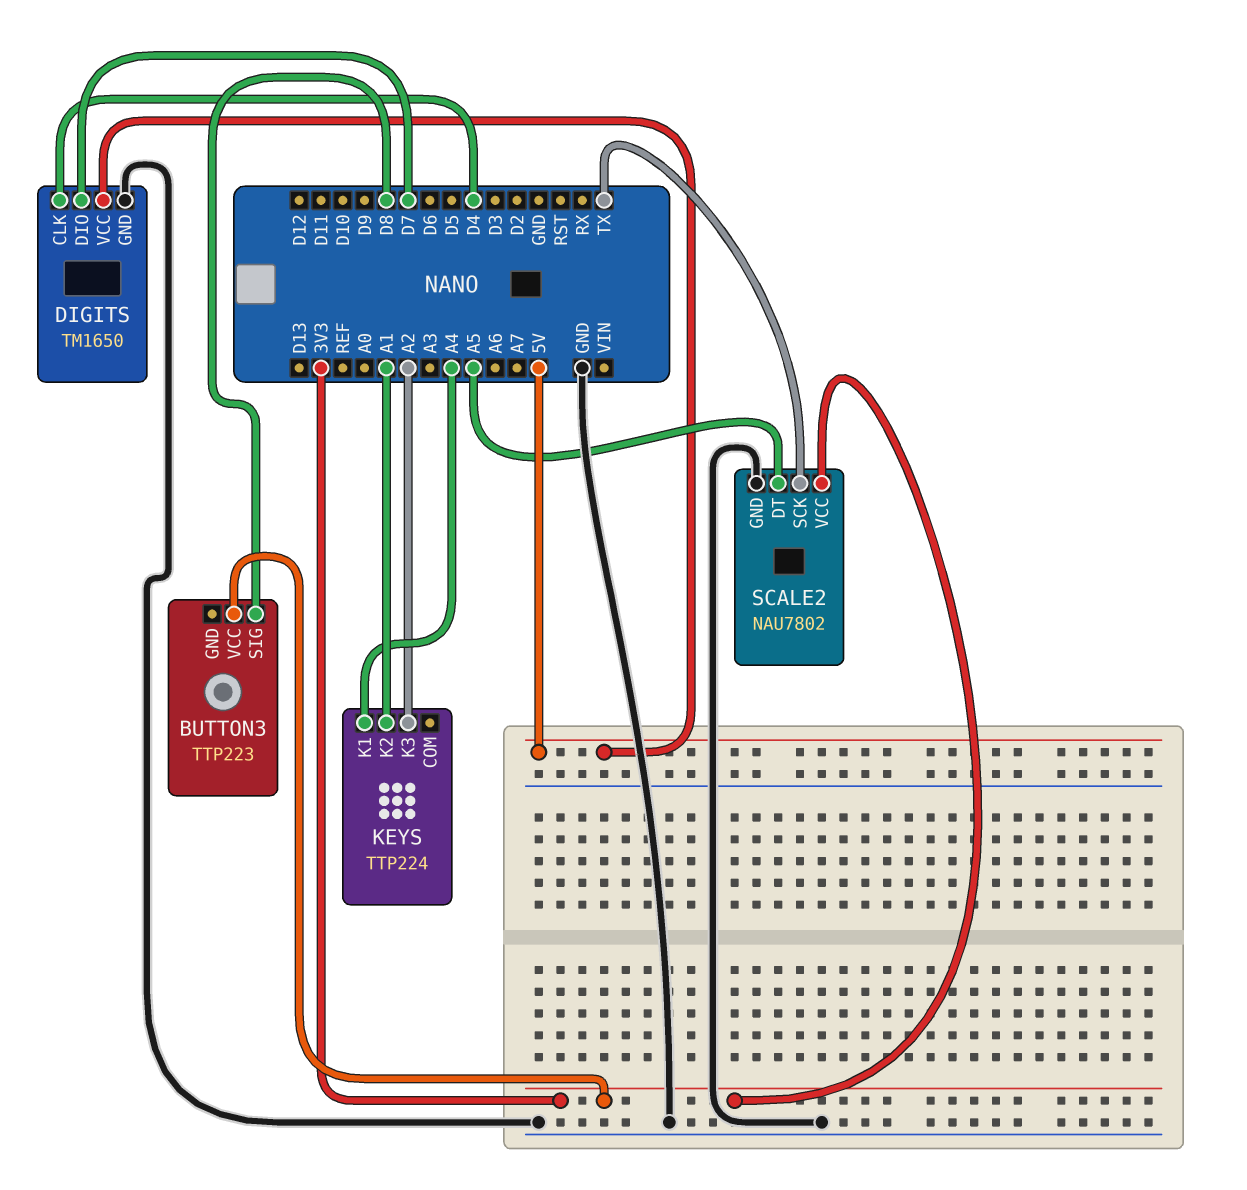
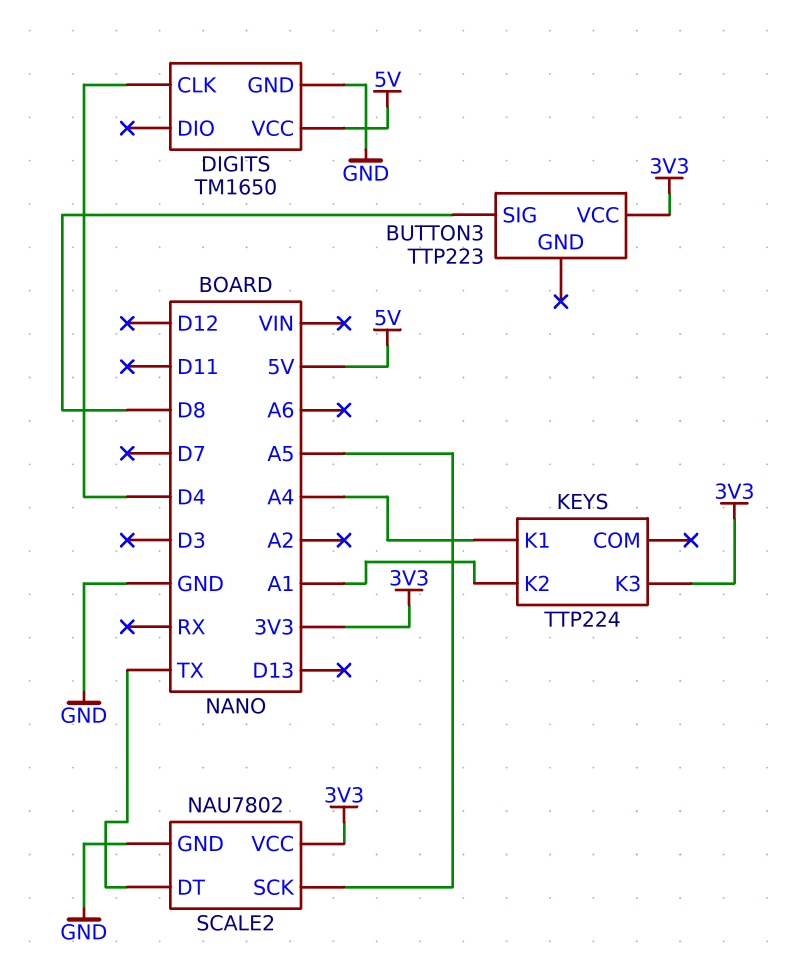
DIGITS pin DIO: D7 -> none
KEYS pin K3: A2 -> 3V3
SCALE2 pin DT: A5 -> TX
SCALE2 pin SCK: TX -> A5

